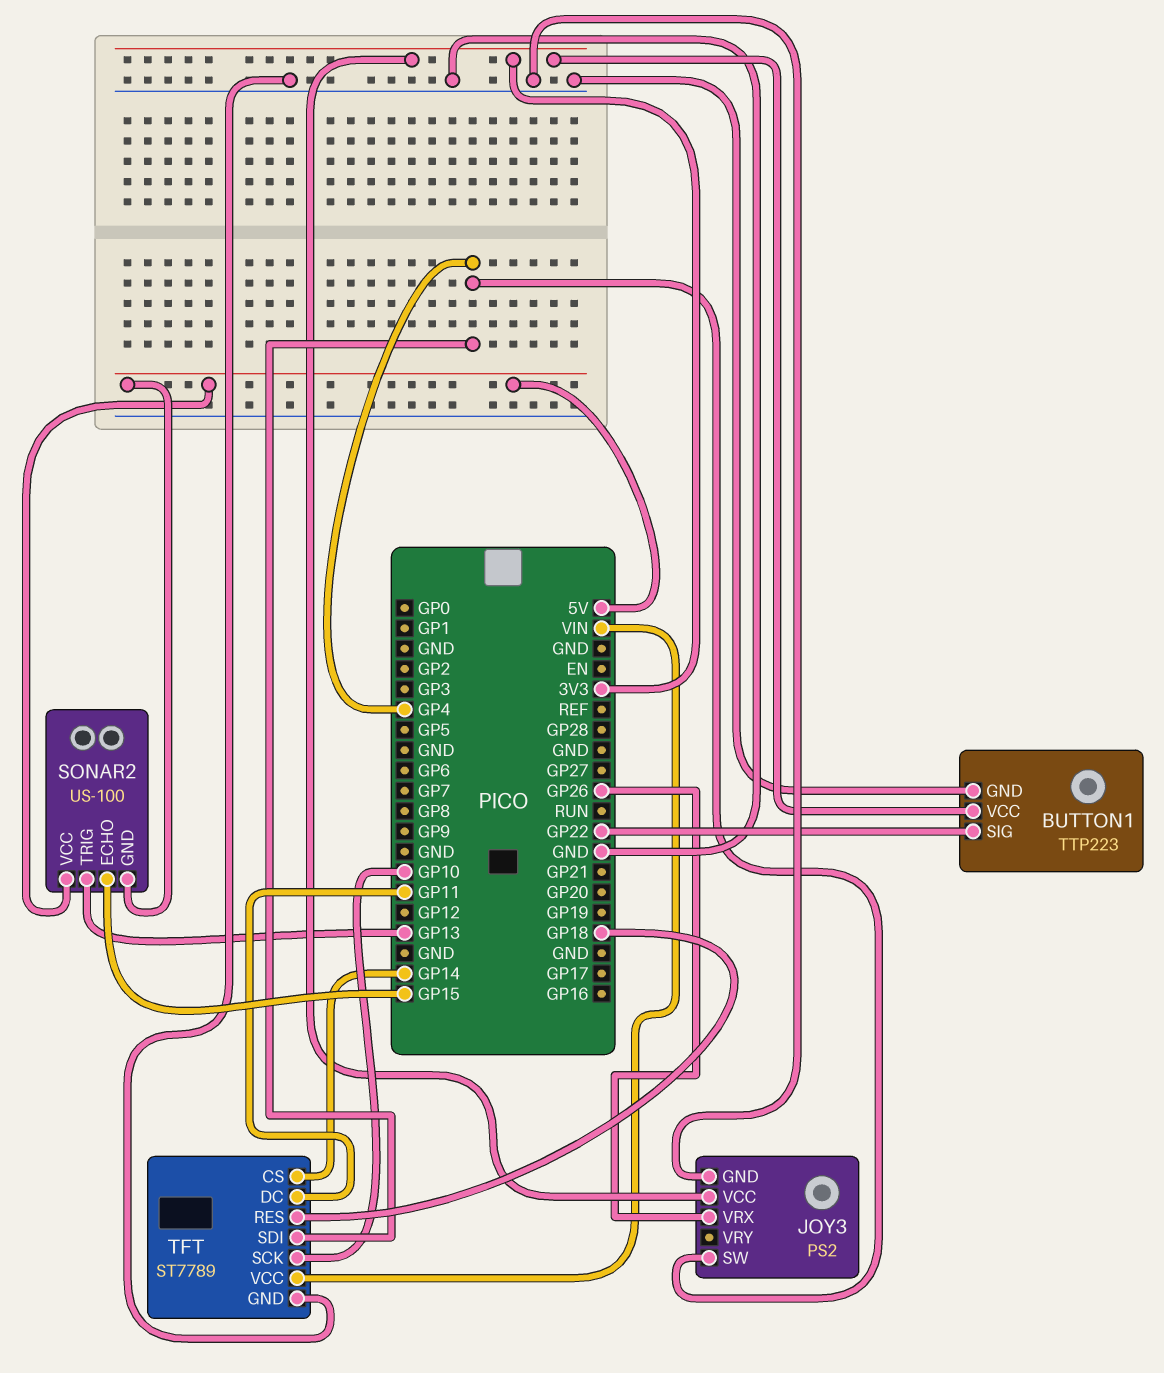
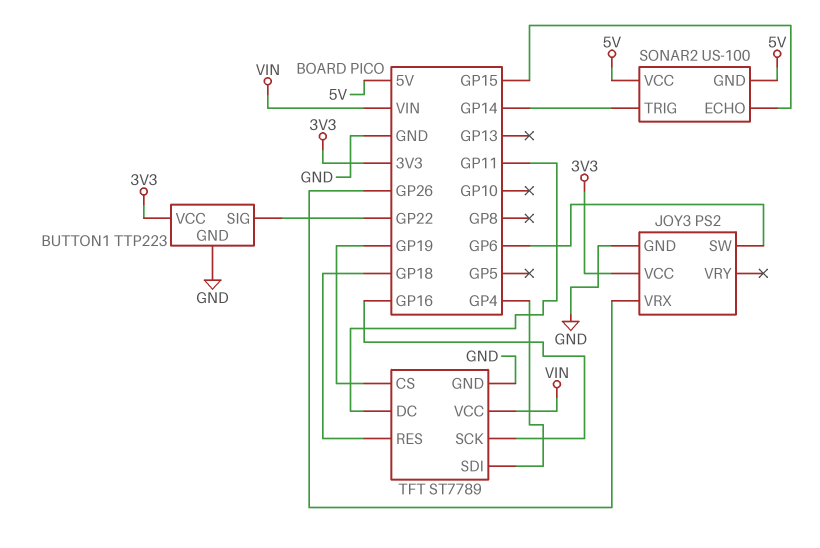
JOY3 pin SW: GP4 -> GP6
SONAR2 pin TRIG: GP13 -> GP14
TFT pin CS: GP14 -> GP19
TFT pin SCK: GP10 -> GP16

